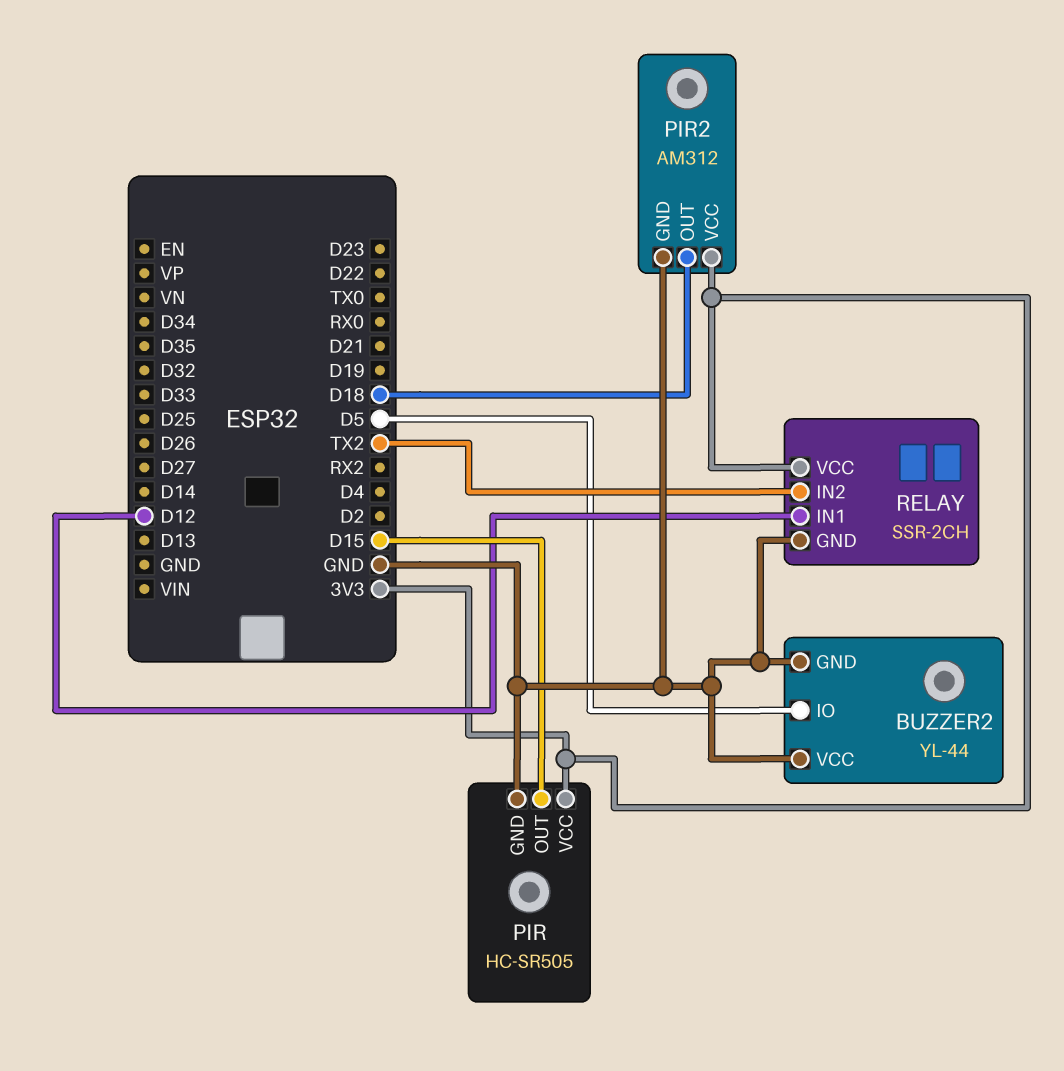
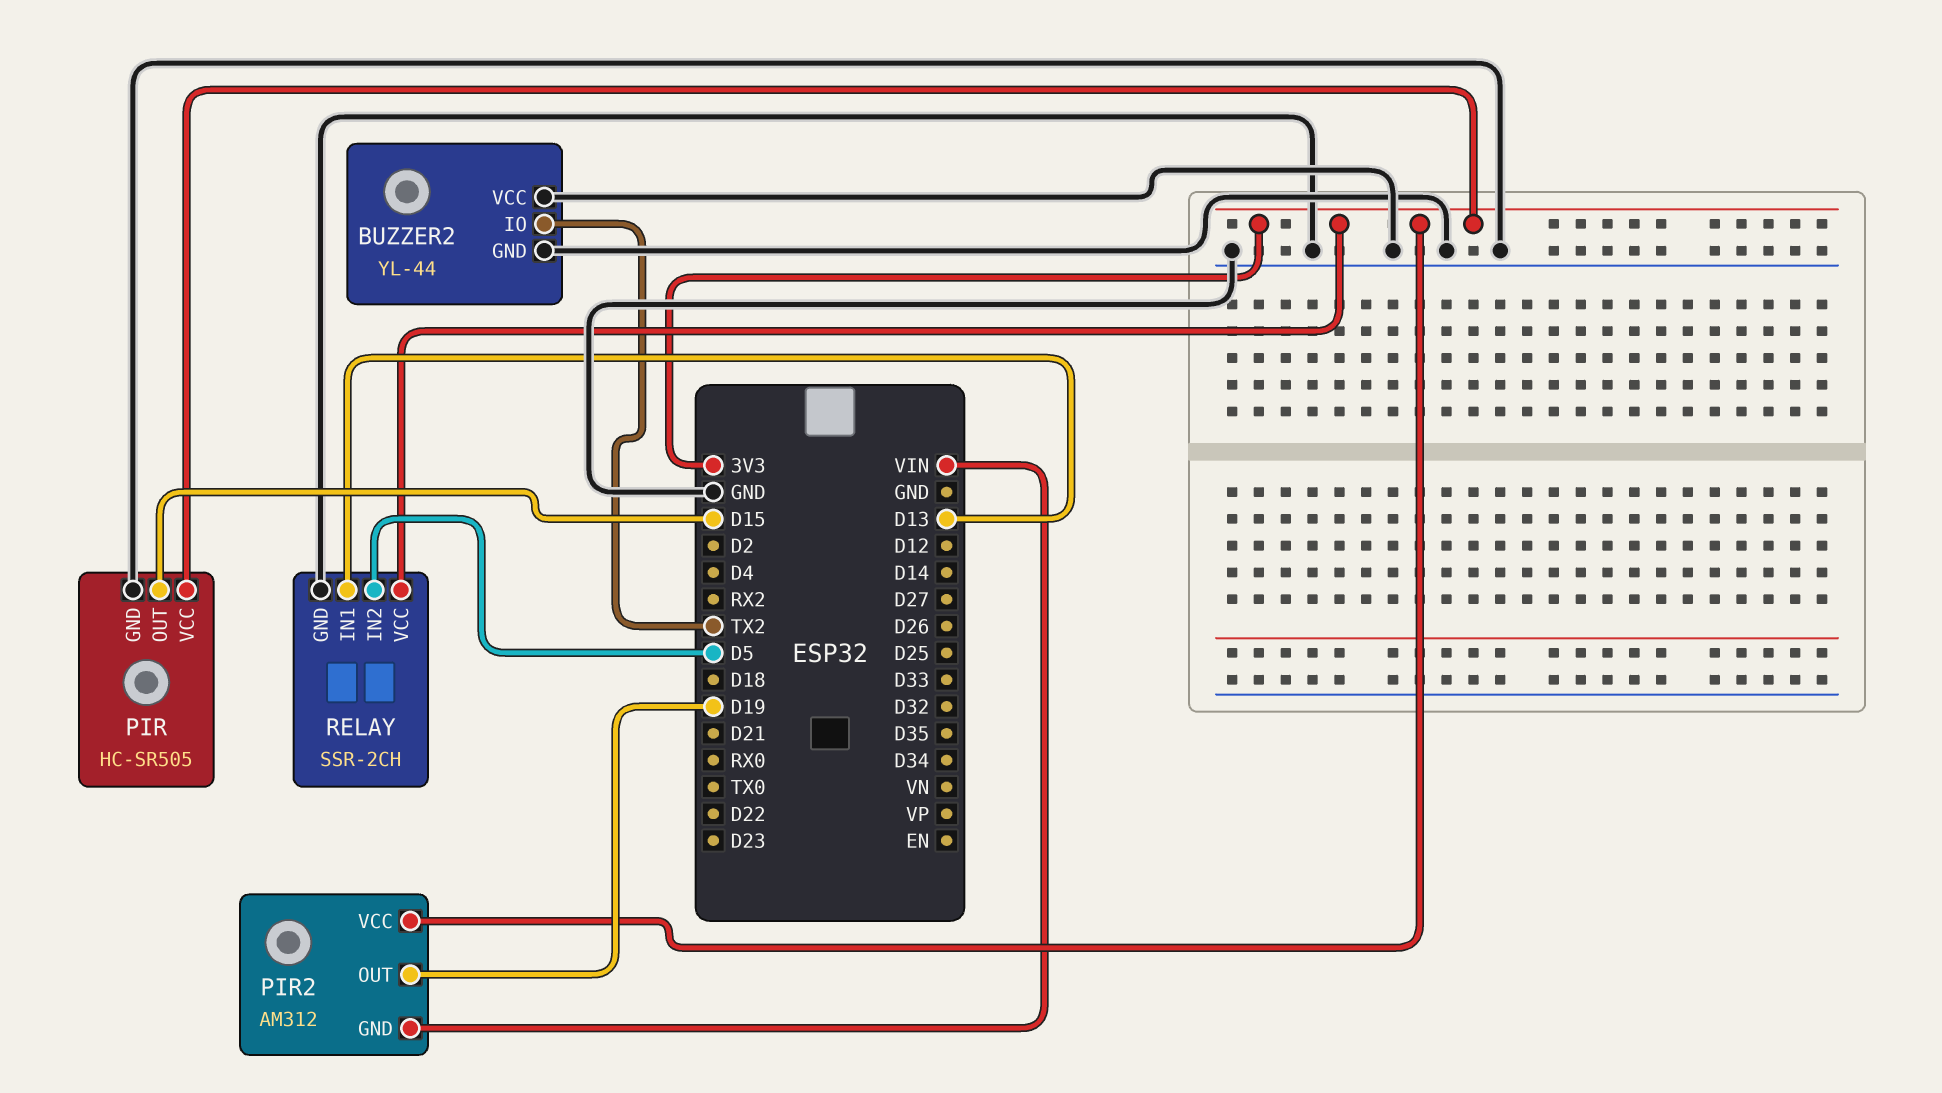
BUZZER2 pin IO: D5 -> TX2
PIR2 pin GND: GND -> VIN
PIR2 pin OUT: D18 -> D19
RELAY pin IN1: D12 -> D13
RELAY pin IN2: TX2 -> D5

